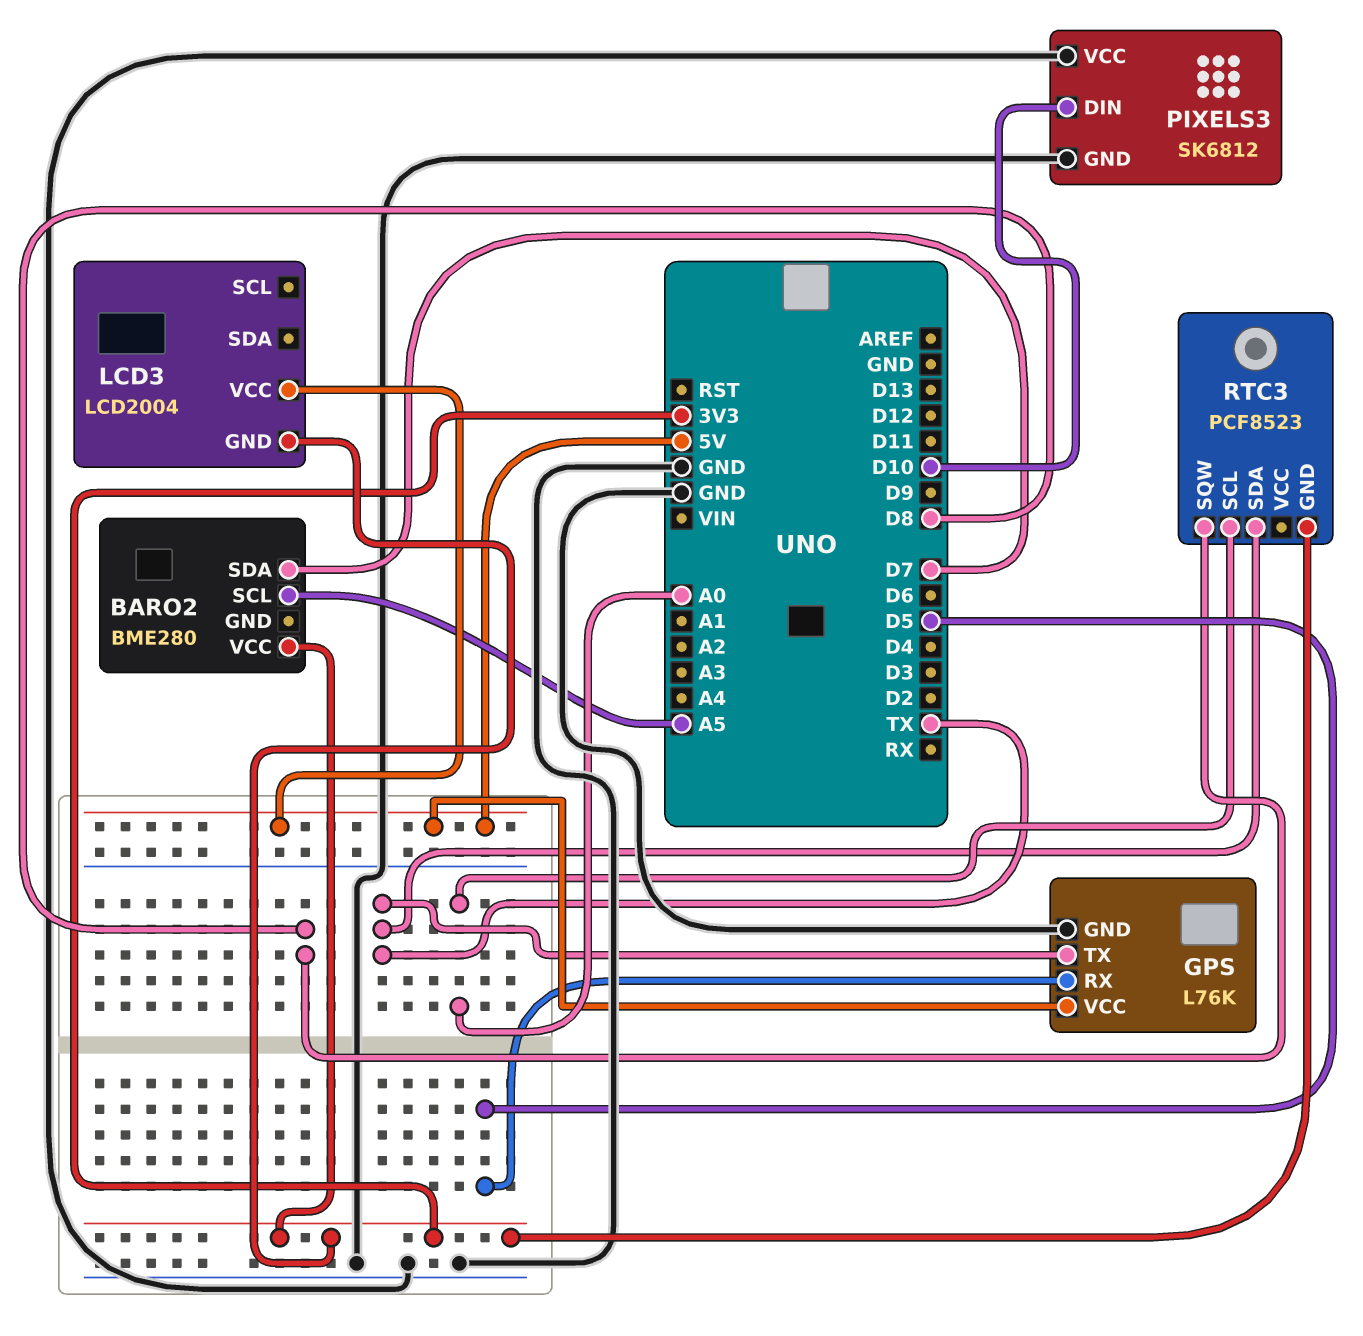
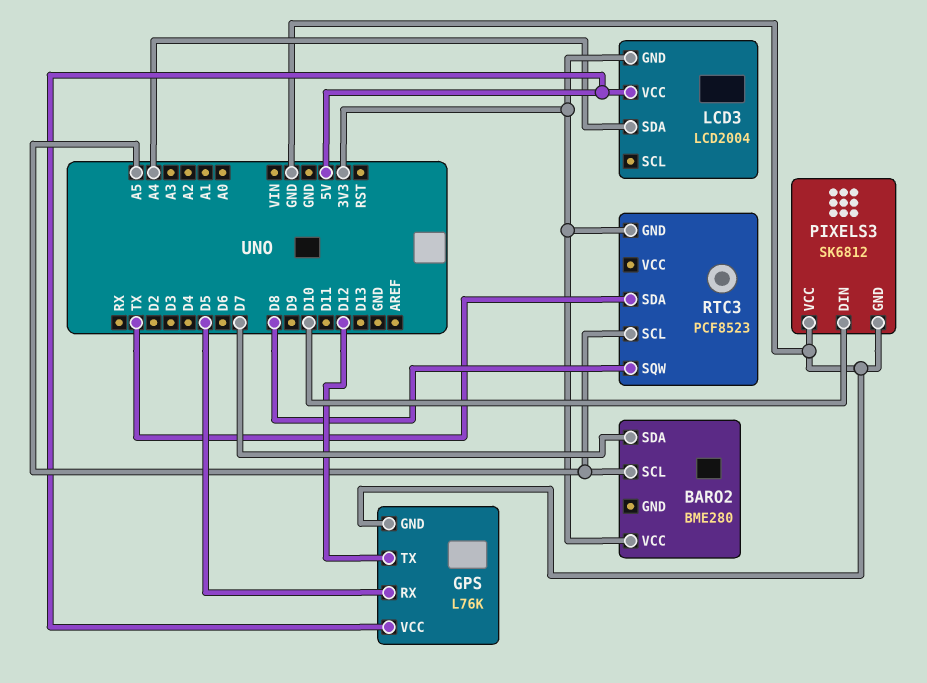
GPS pin TX: TX -> D12
LCD3 pin SDA: none -> A4
RTC3 pin SCL: A0 -> A5

